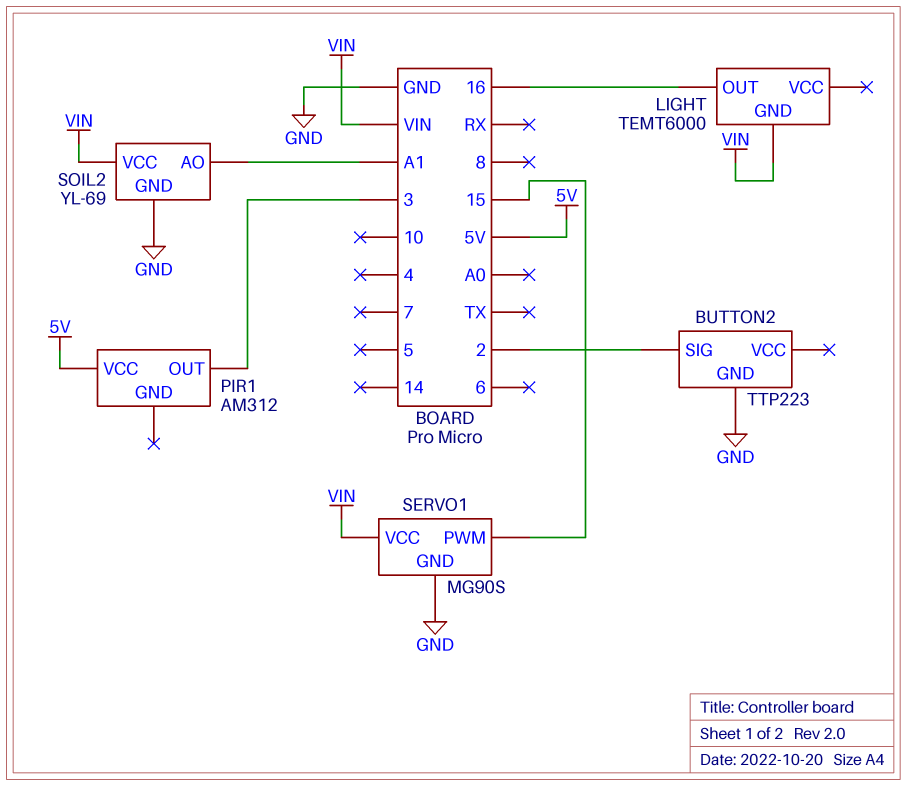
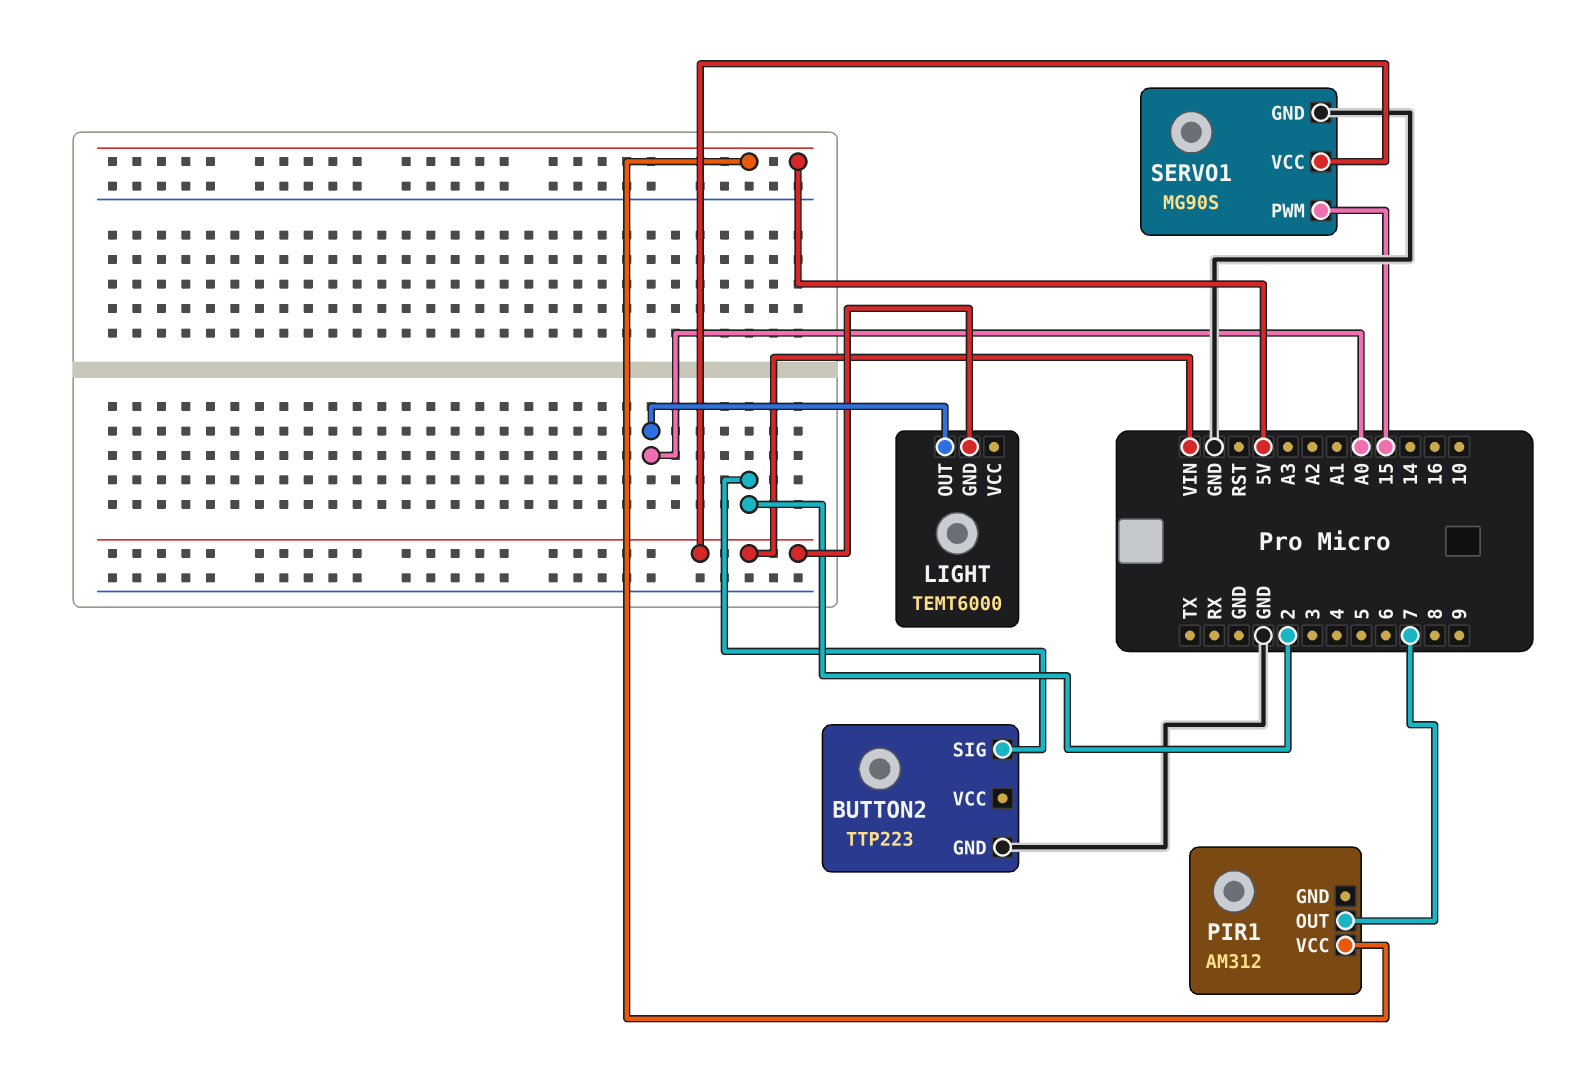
LIGHT pin OUT: 16 -> A0
PIR1 pin OUT: 3 -> 7
SOIL2: YL-69 -> none
SOIL2 pin AO: A1 -> none
SOIL2 pin GND: GND -> none
SOIL2 pin VCC: VIN -> none

